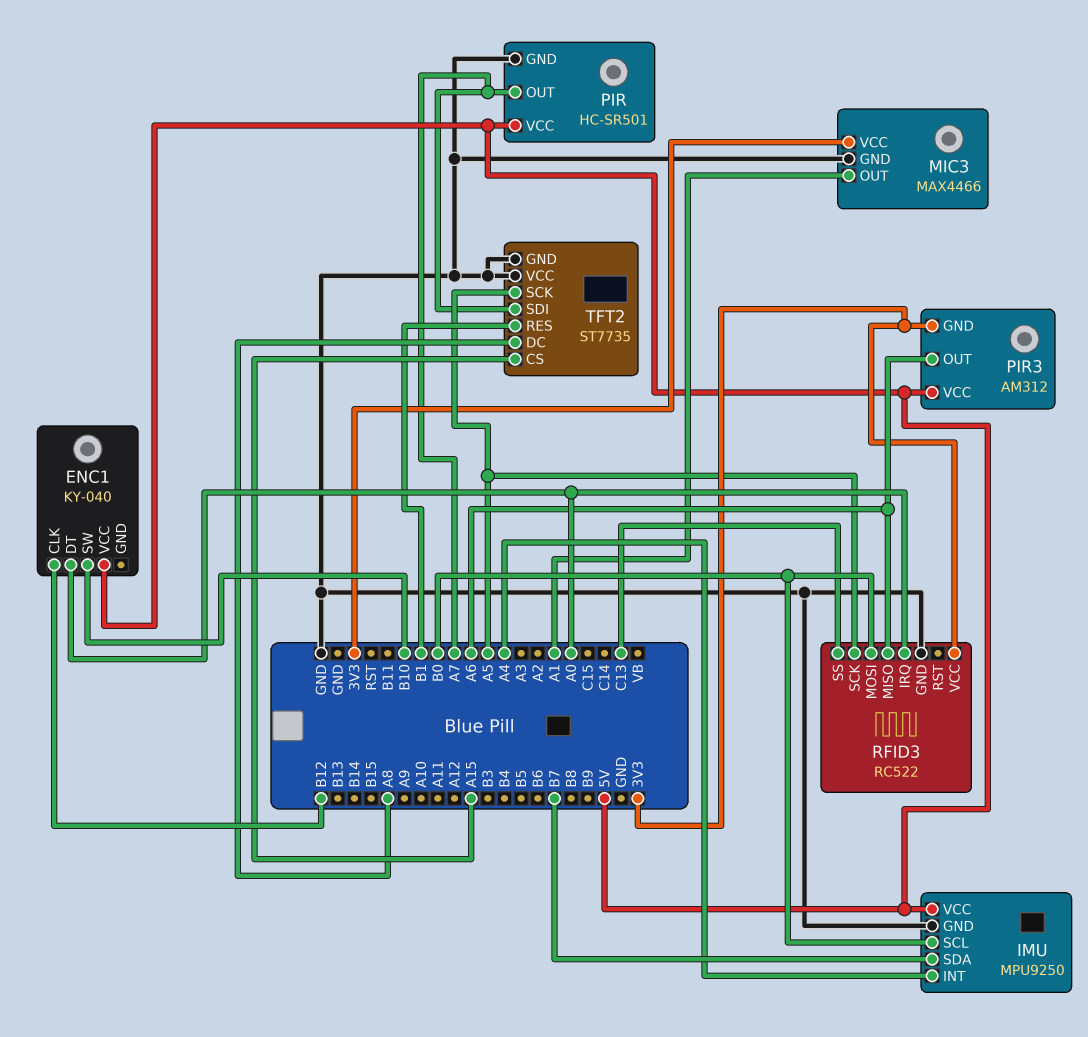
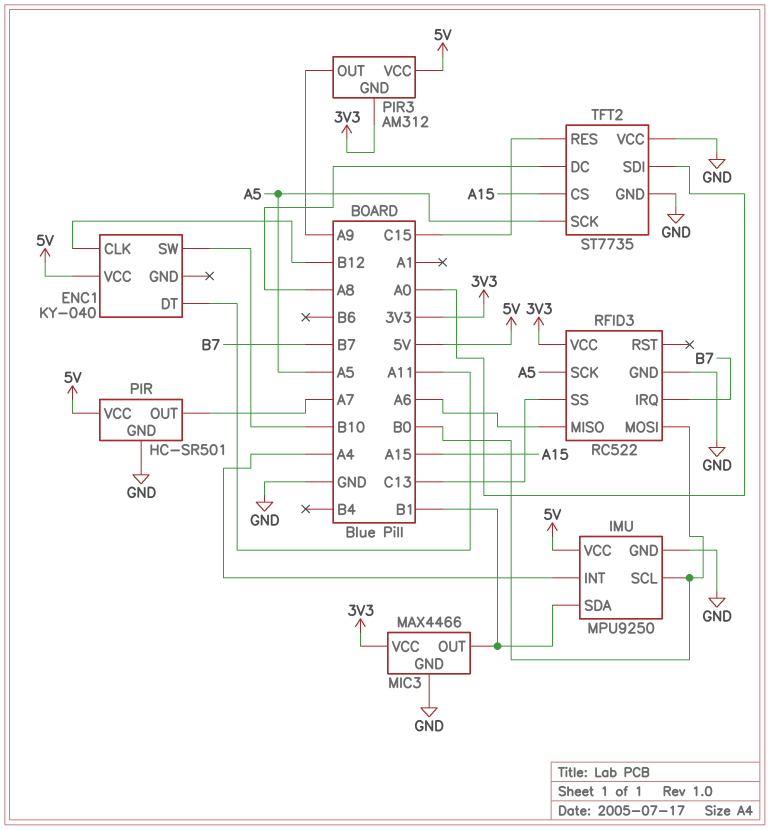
ENC1 pin DT: A0 -> A11
IMU pin SDA: B7 -> B1
MIC3 pin OUT: A1 -> B1
PIR3 pin OUT: A6 -> A9
RFID3 pin IRQ: A0 -> B7
TFT2 pin RES: B1 -> C15
TFT2 pin SDI: A7 -> A0

